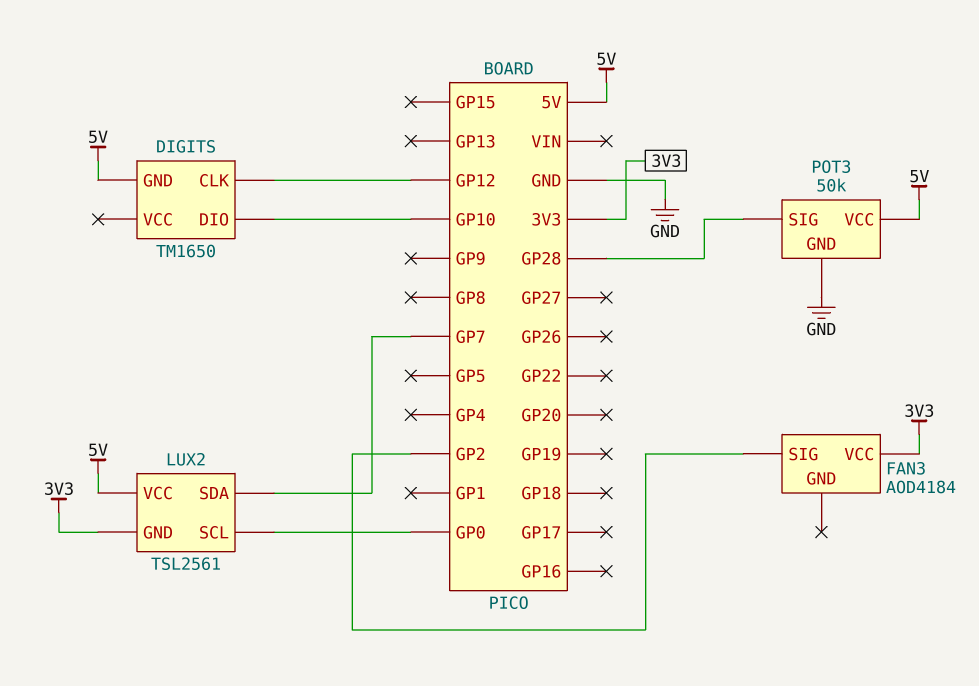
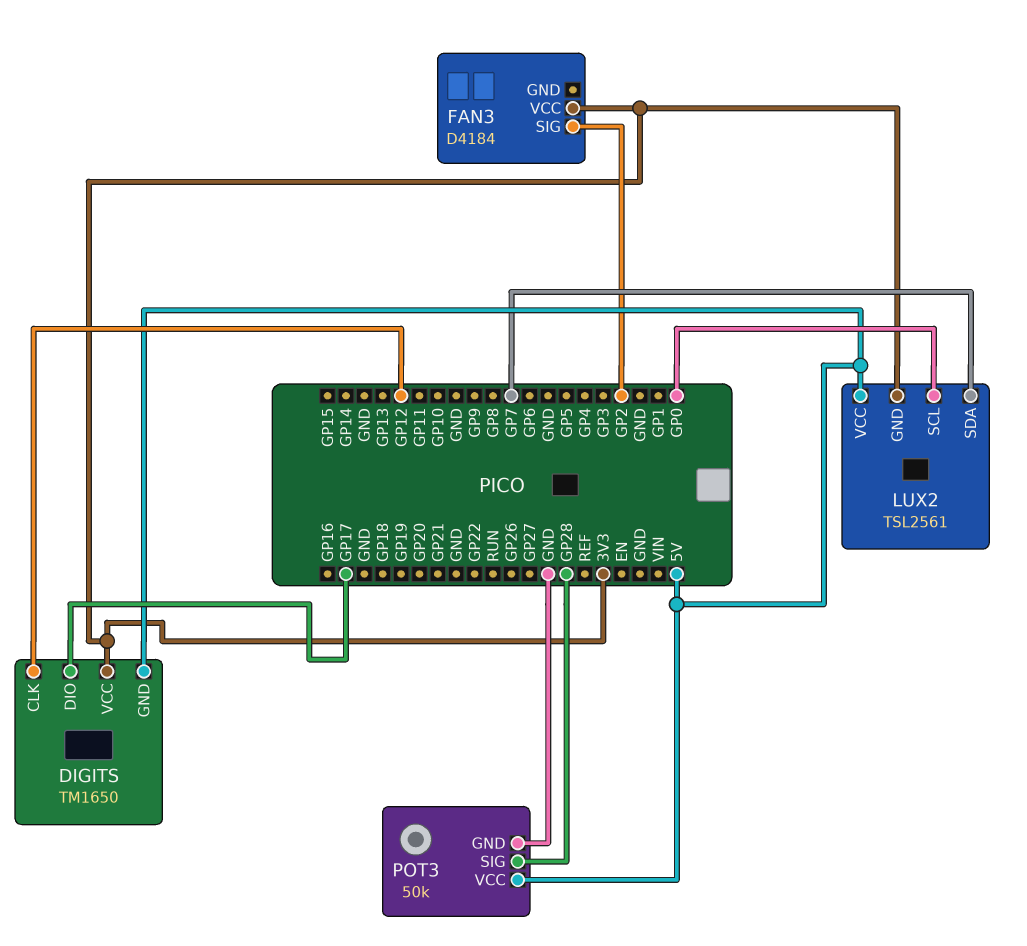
DIGITS pin DIO: GP10 -> GP17
DIGITS pin VCC: none -> 3V3
FAN3: AOD4184 -> D4184

